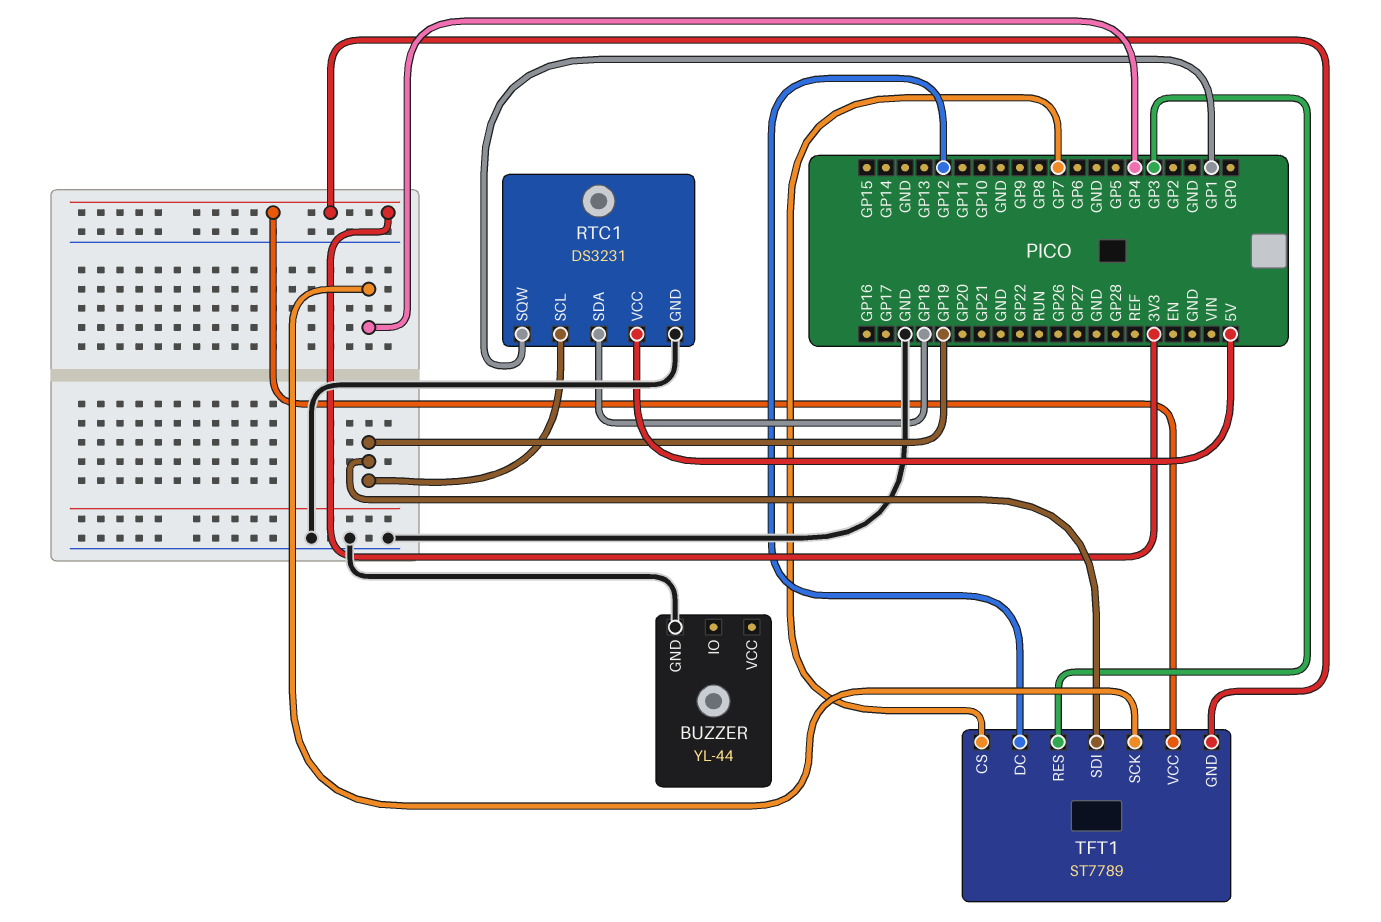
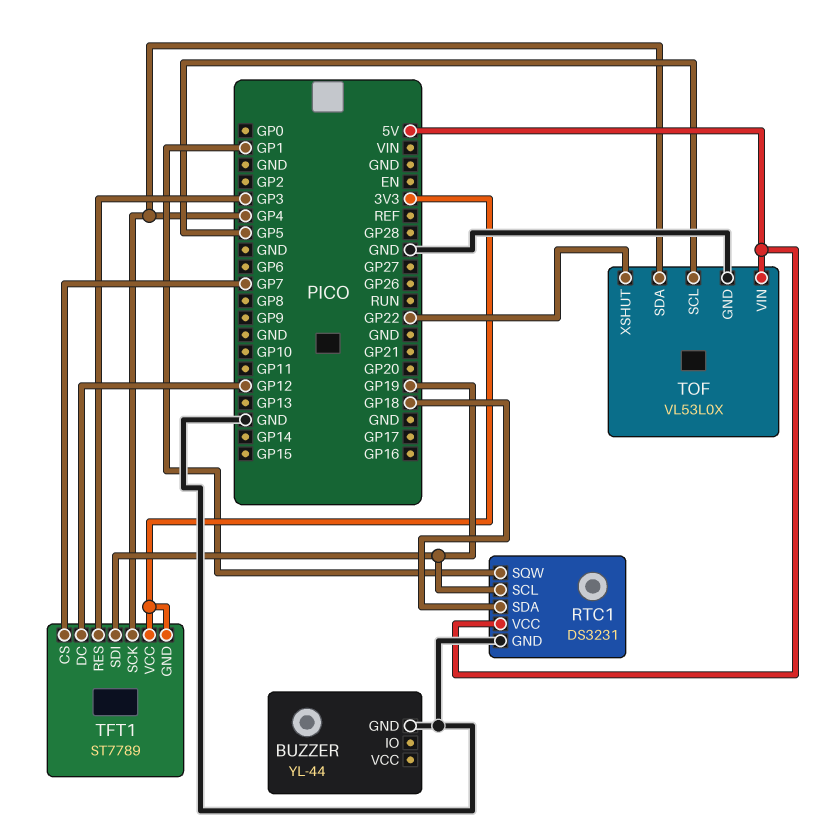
TOF: none -> VL53L0X
TOF pin GND: none -> GND
TOF pin SCL: none -> GP5
TOF pin SDA: none -> GP4
TOF pin VIN: none -> 5V
TOF pin XSHUT: none -> GP22

